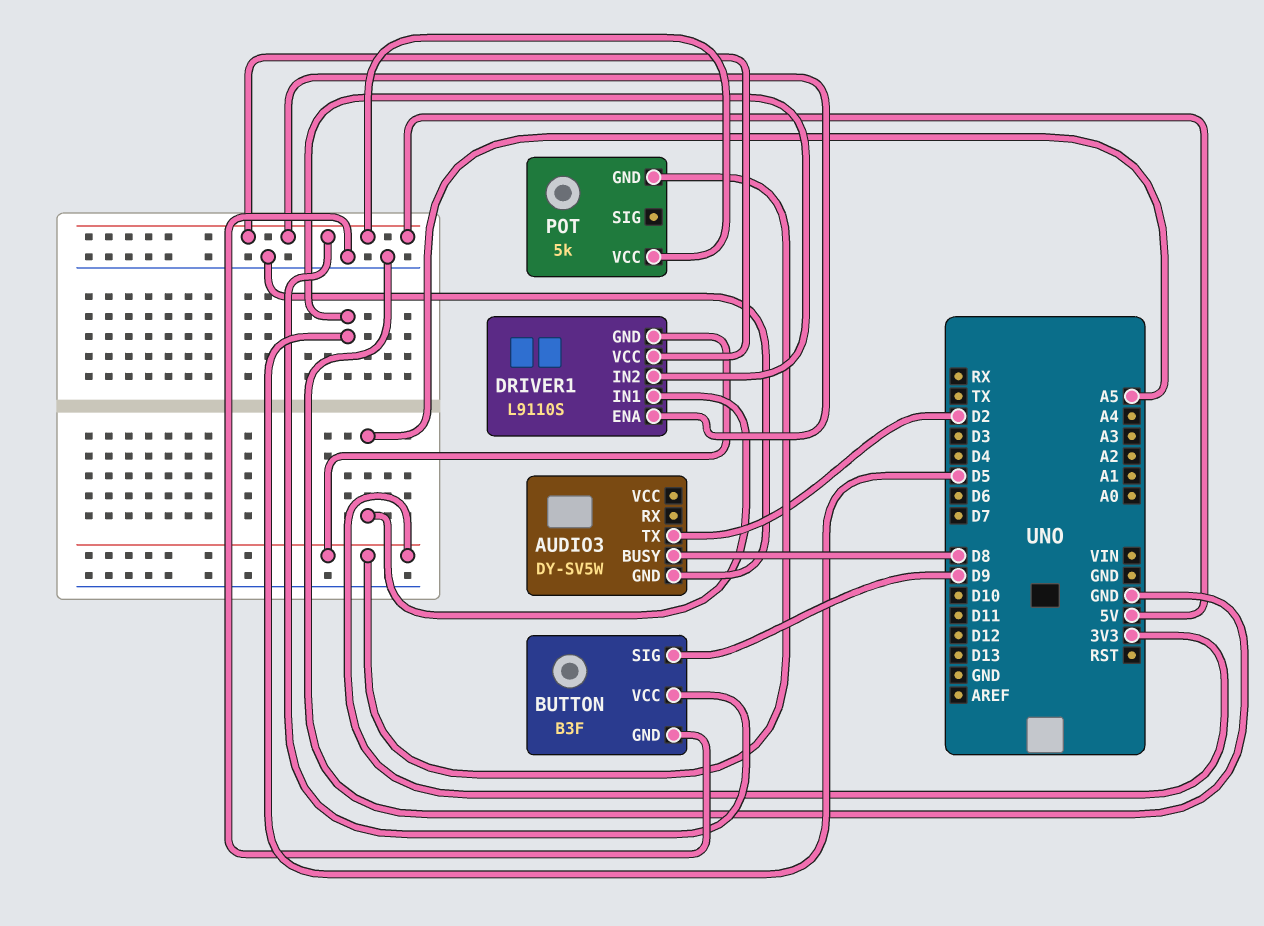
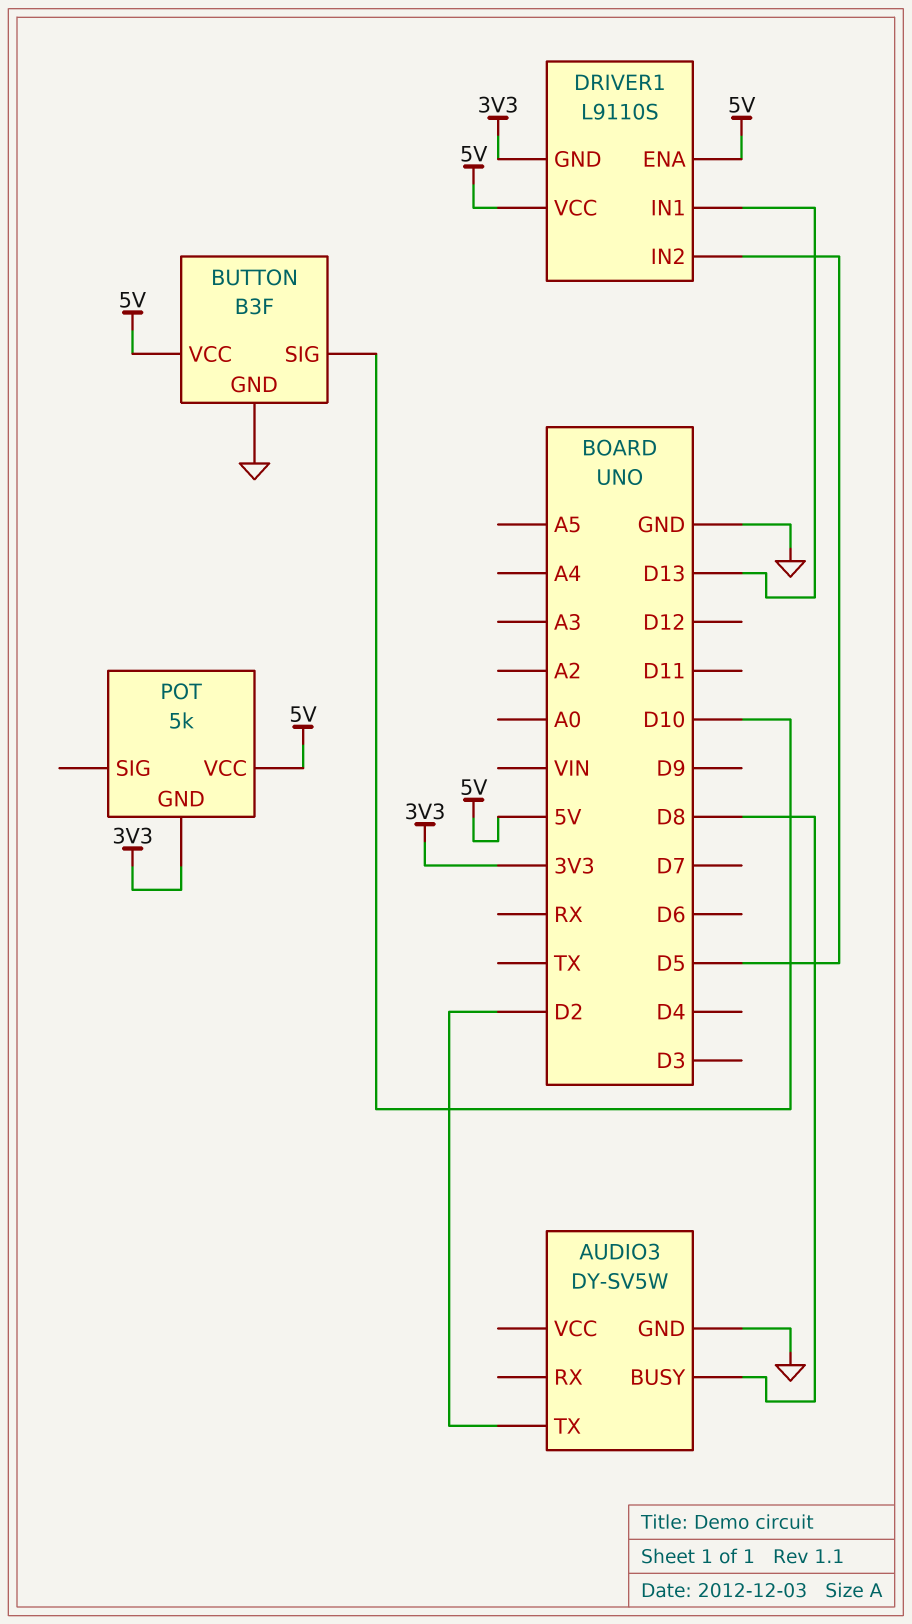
BUTTON pin SIG: D9 -> D10
DRIVER1 pin IN1: A5 -> D13

